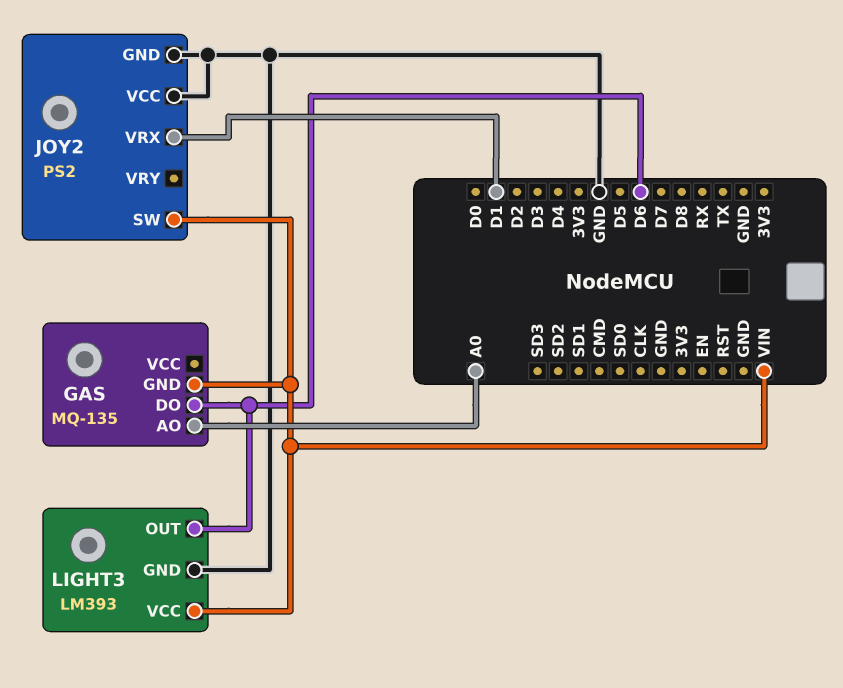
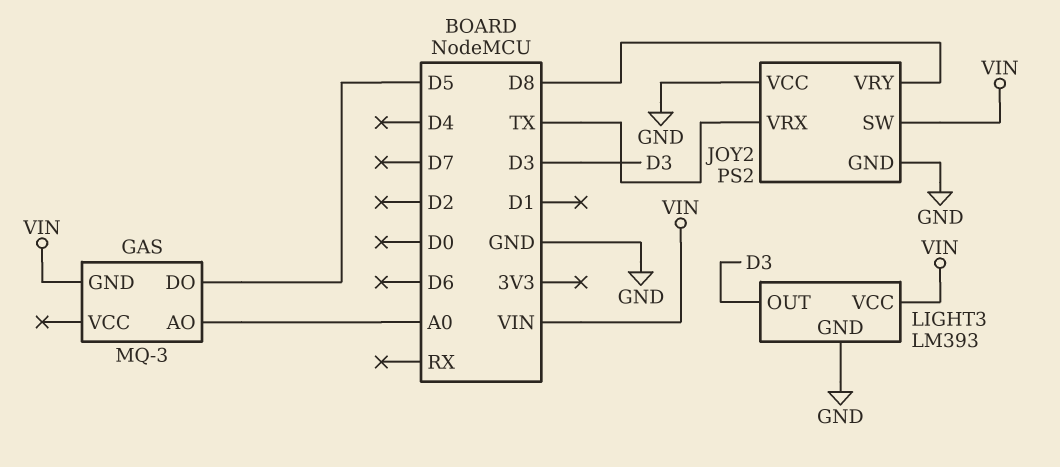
GAS: MQ-135 -> MQ-3
GAS pin DO: D6 -> D5
JOY2 pin VRX: D1 -> TX
JOY2 pin VRY: none -> D8
LIGHT3 pin OUT: D6 -> D3

